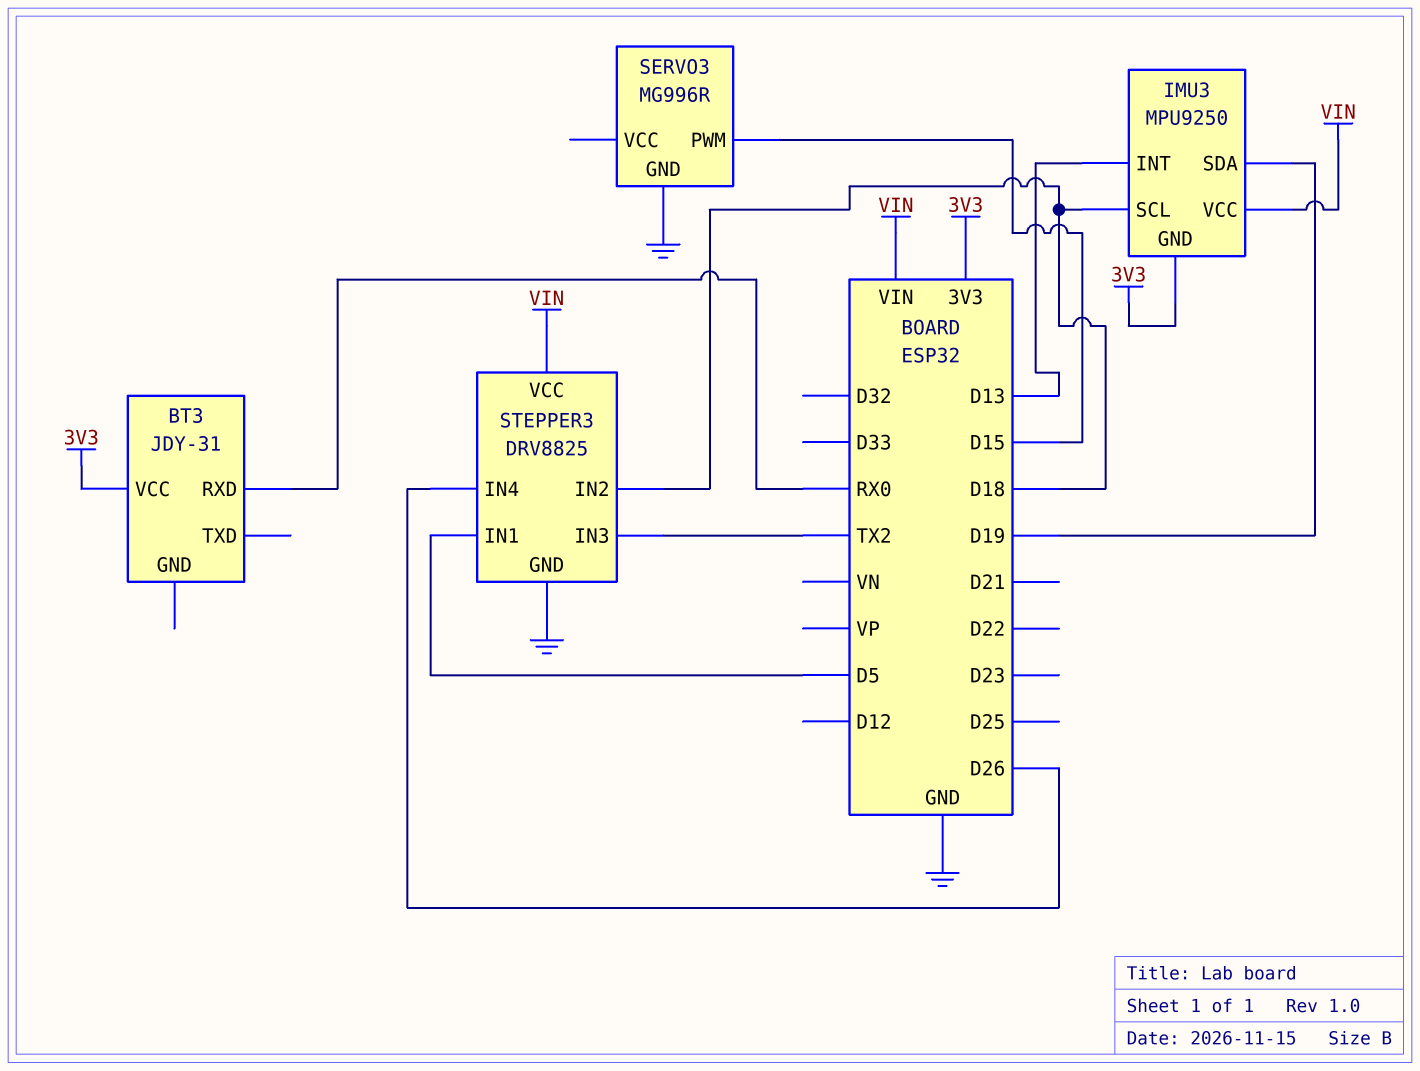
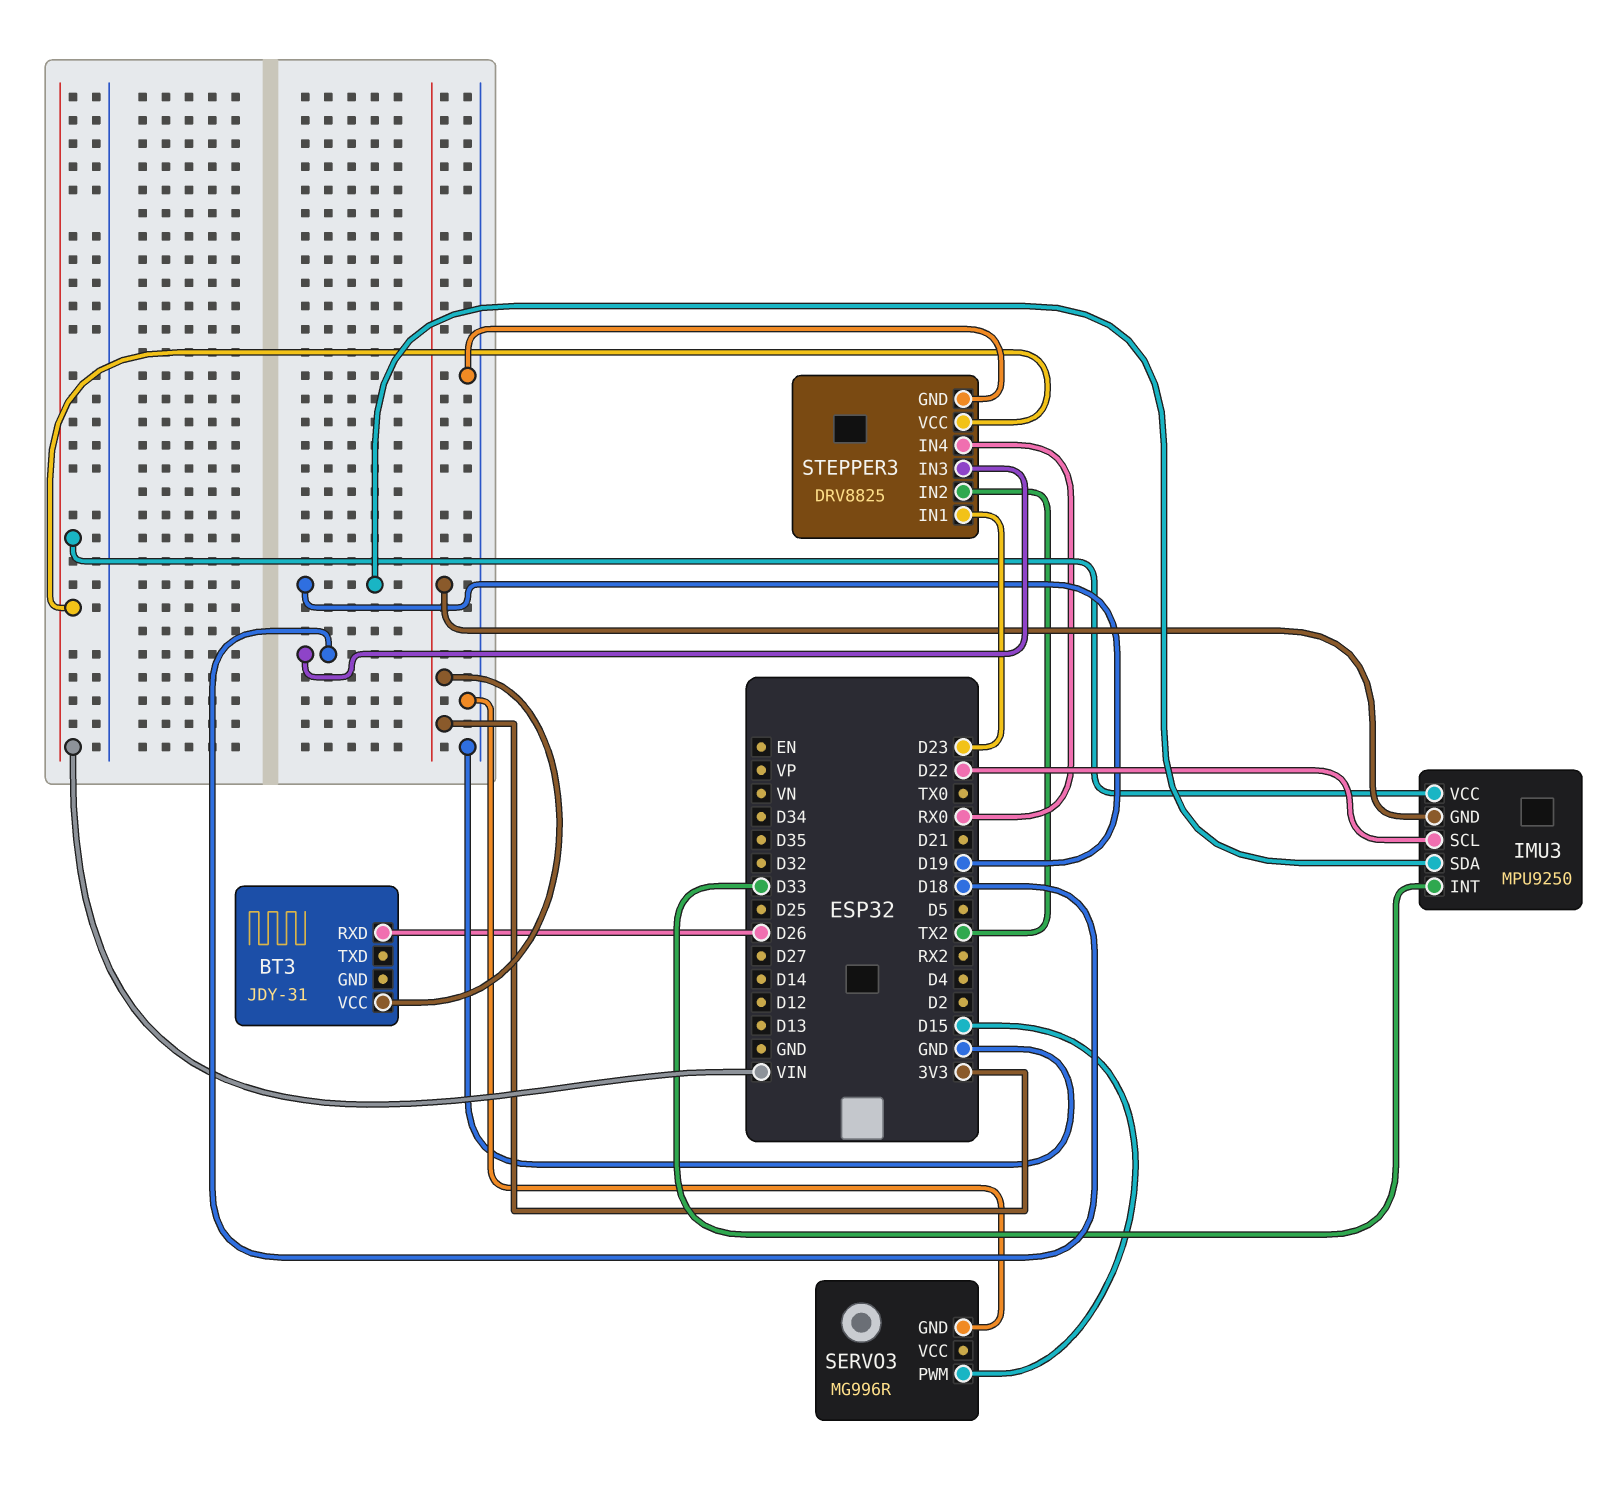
BT3 pin RXD: RX0 -> D26
IMU3 pin INT: D13 -> D33
IMU3 pin SCL: D18 -> D22
STEPPER3 pin IN1: D5 -> D23
STEPPER3 pin IN2: D18 -> TX2
STEPPER3 pin IN3: TX2 -> D18
STEPPER3 pin IN4: D26 -> RX0

